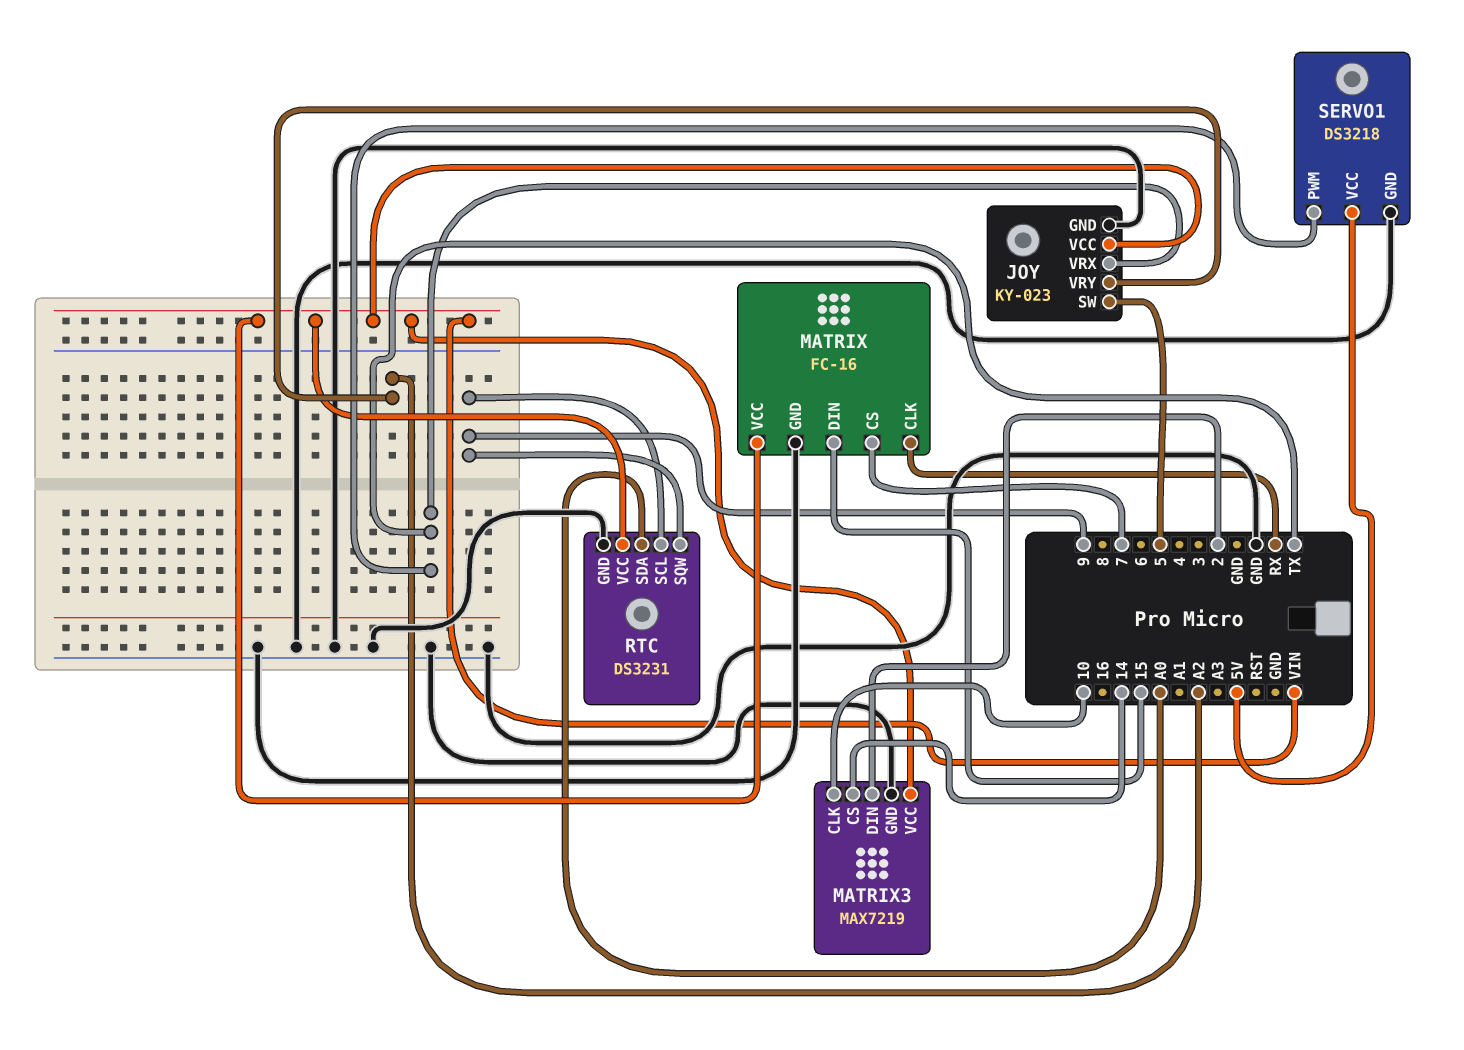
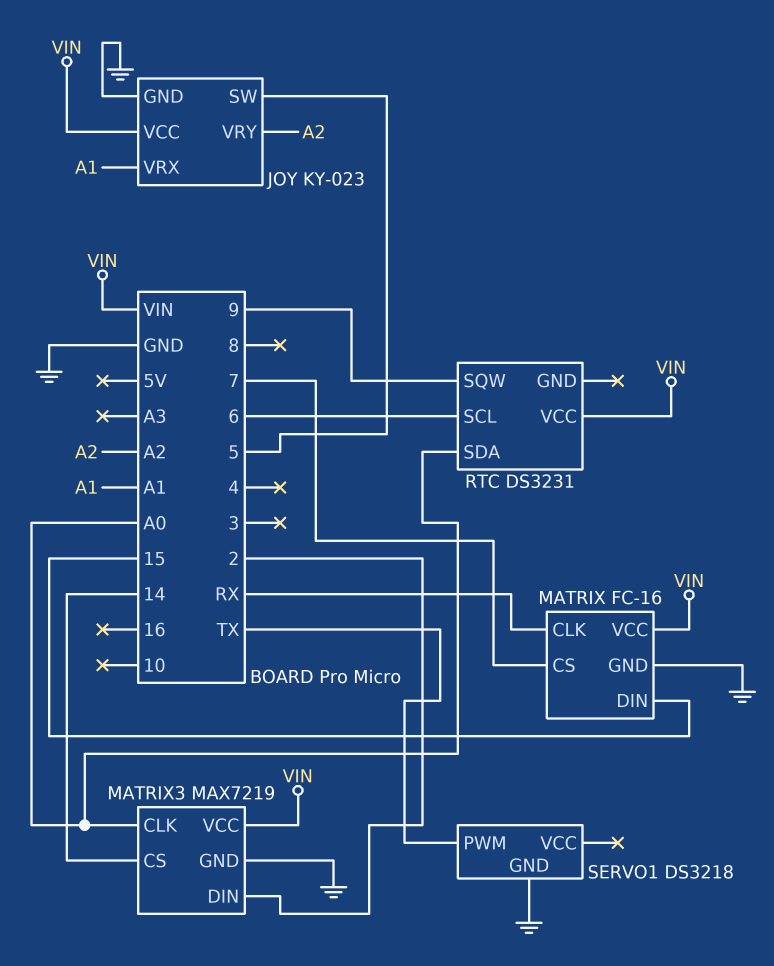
JOY pin VRX: TX -> A1
MATRIX3 pin CLK: 10 -> A0
RTC pin GND: GND -> none
RTC pin SCL: 9 -> 6
SERVO1 pin VCC: 5V -> none

